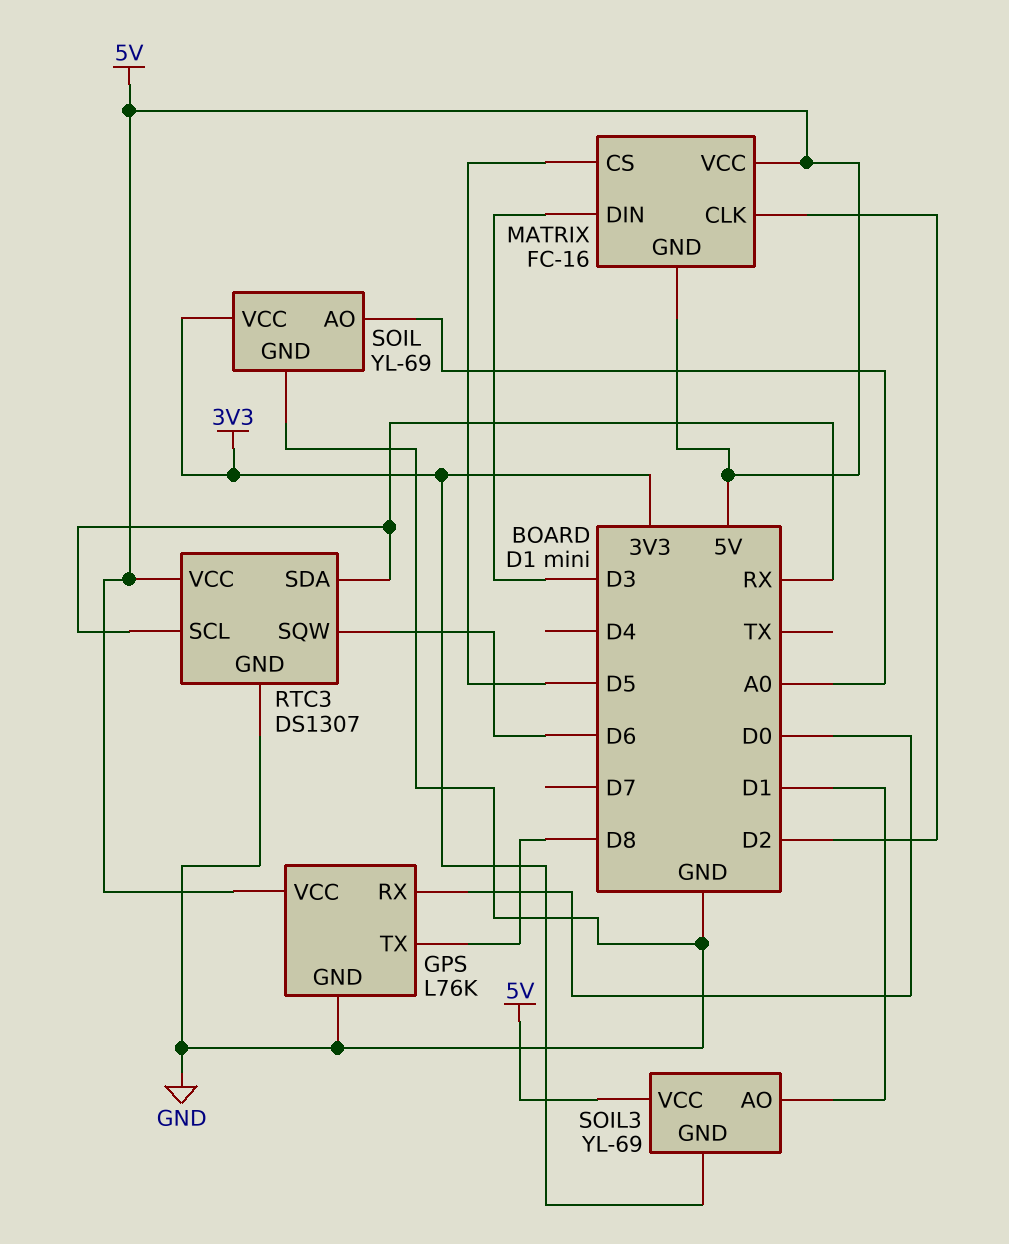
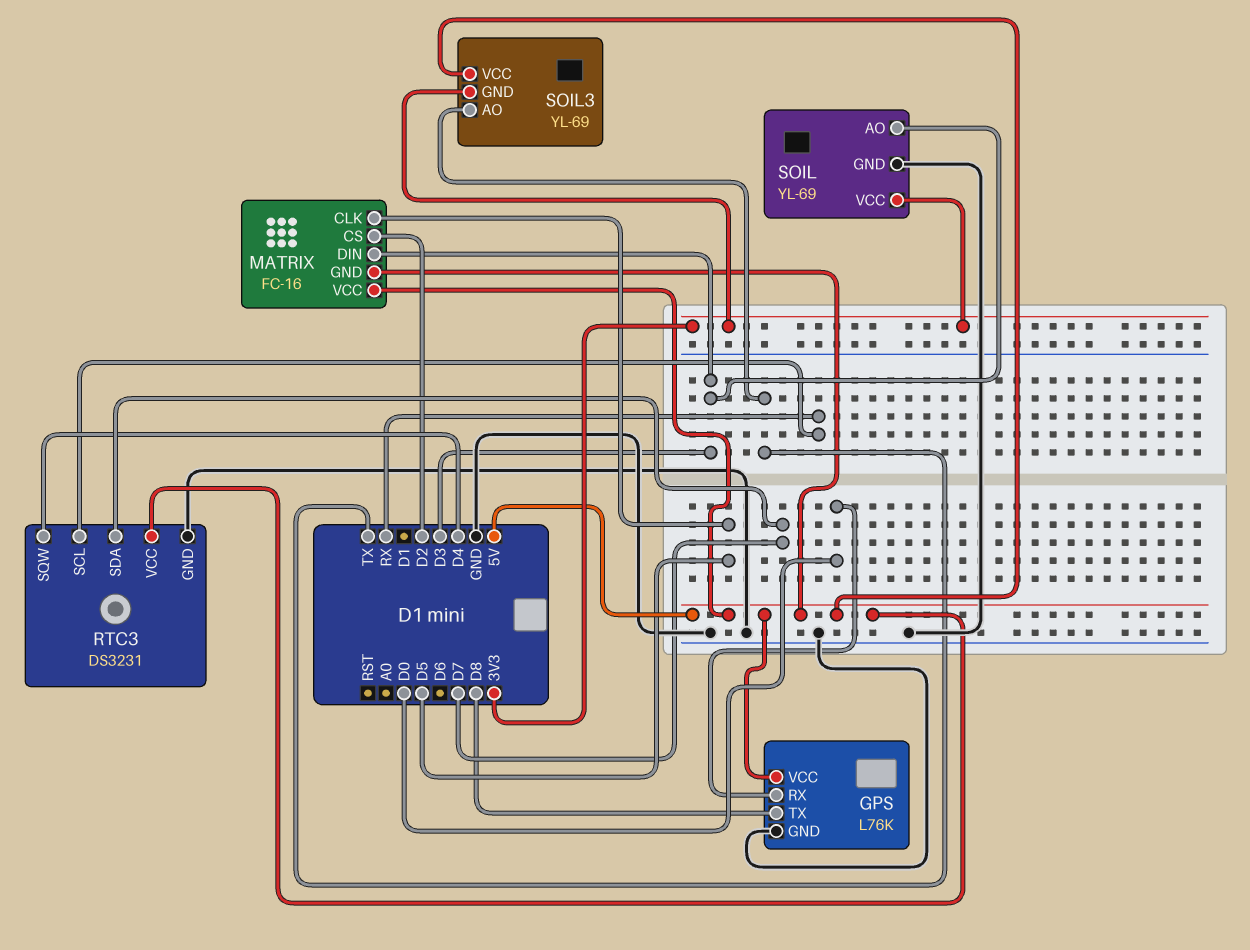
MATRIX pin CLK: D2 -> D5
MATRIX pin CS: D5 -> D2
RTC3: DS1307 -> DS3231
RTC3 pin SDA: RX -> D7
RTC3 pin SQW: D6 -> D4
SOIL pin AO: A0 -> D3
SOIL3 pin AO: D1 -> TX

